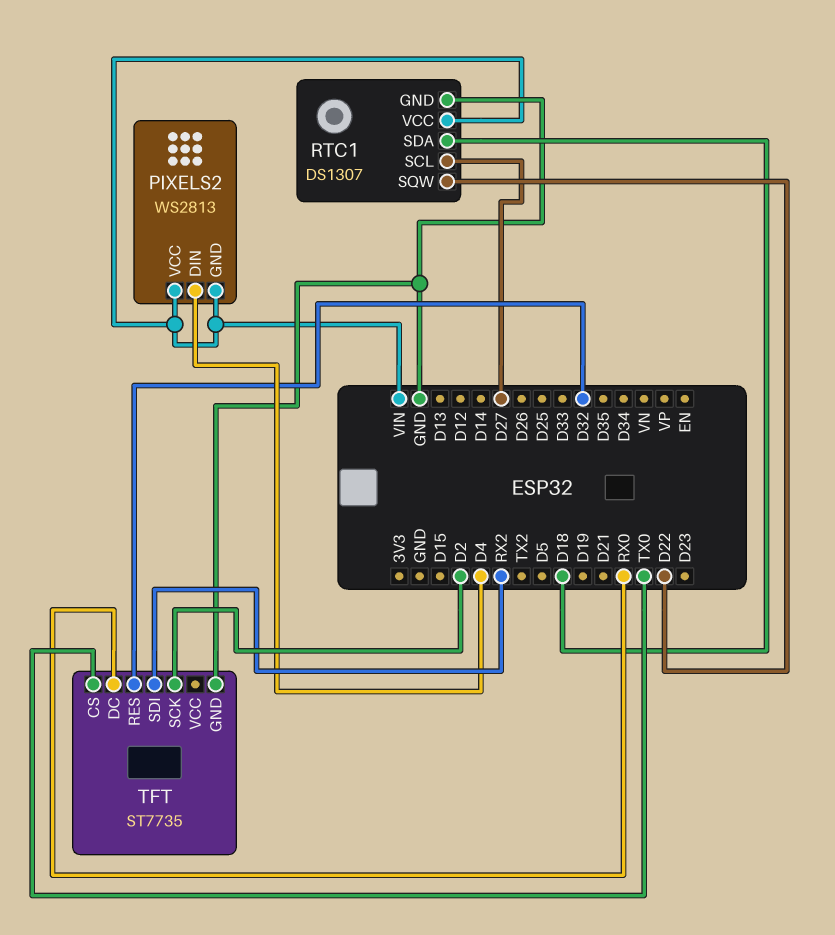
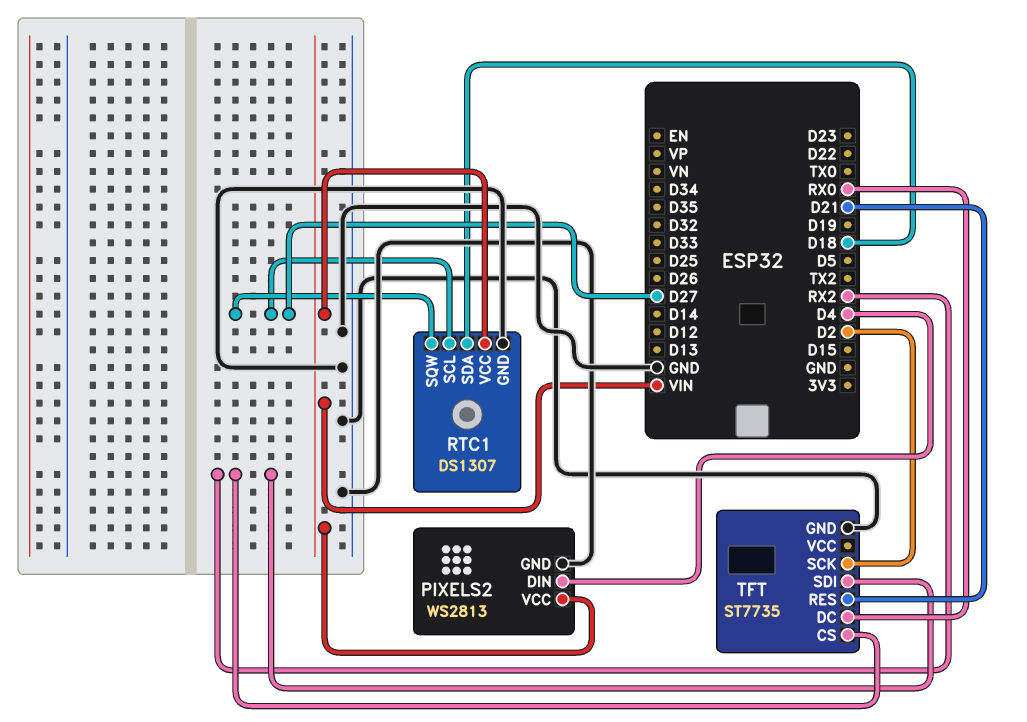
PIXELS2 pin GND: VIN -> GND
RTC1 pin SQW: D22 -> D27
TFT pin CS: TX0 -> RX2
TFT pin RES: D32 -> D21

